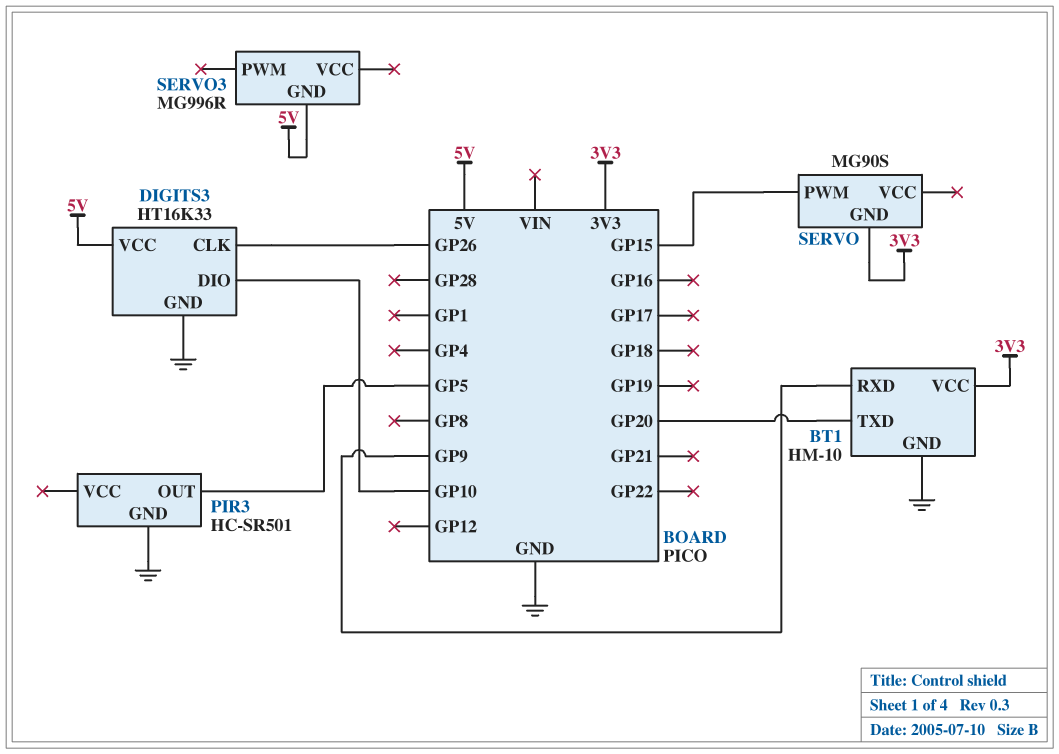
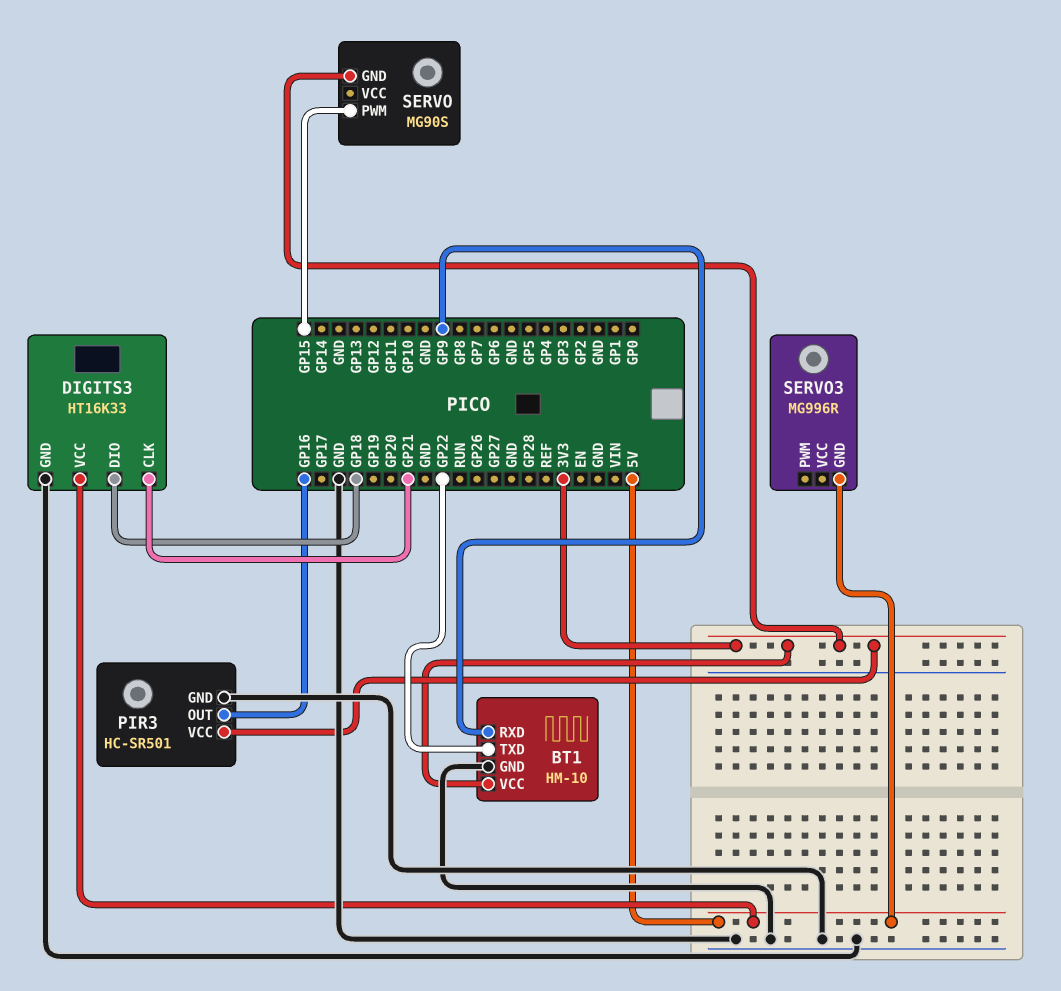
BT1 pin TXD: GP20 -> GP22
DIGITS3 pin CLK: GP26 -> GP21
DIGITS3 pin DIO: GP10 -> GP18
PIR3 pin OUT: GP5 -> GP16
PIR3 pin VCC: none -> 3V3

